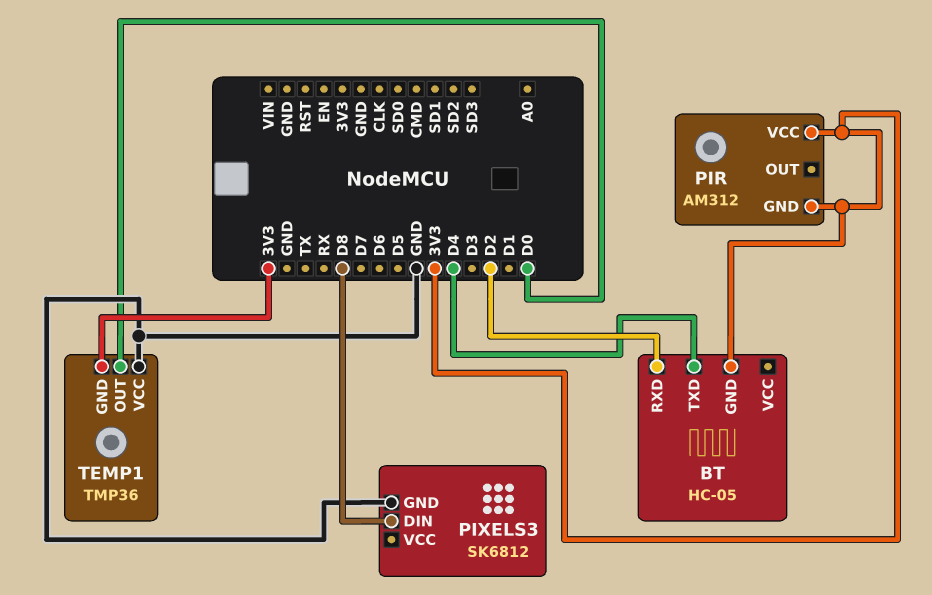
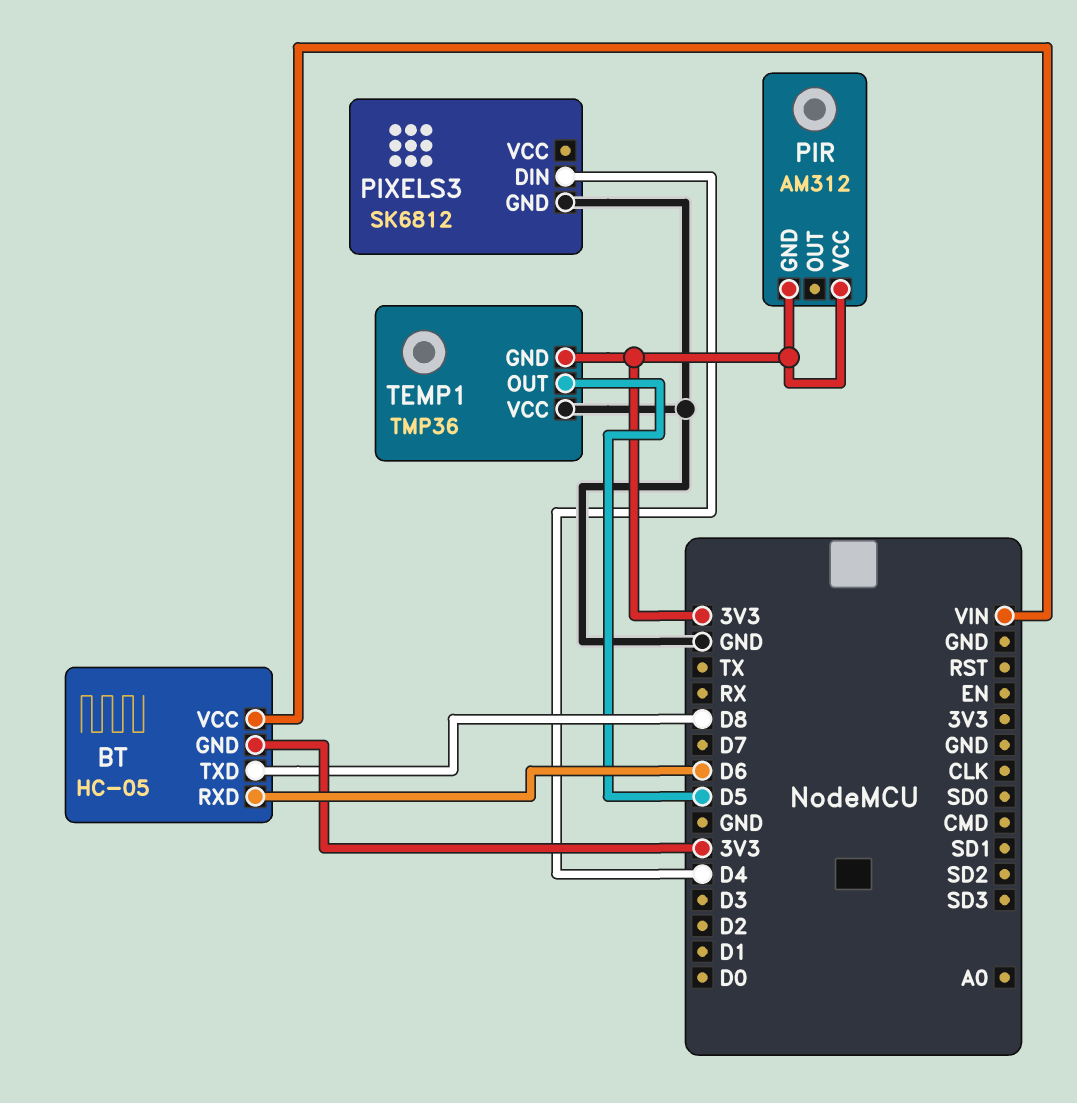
BT pin RXD: D2 -> D6
BT pin TXD: D4 -> D8
BT pin VCC: none -> VIN
PIXELS3 pin DIN: D8 -> D4
TEMP1 pin OUT: D0 -> D5

